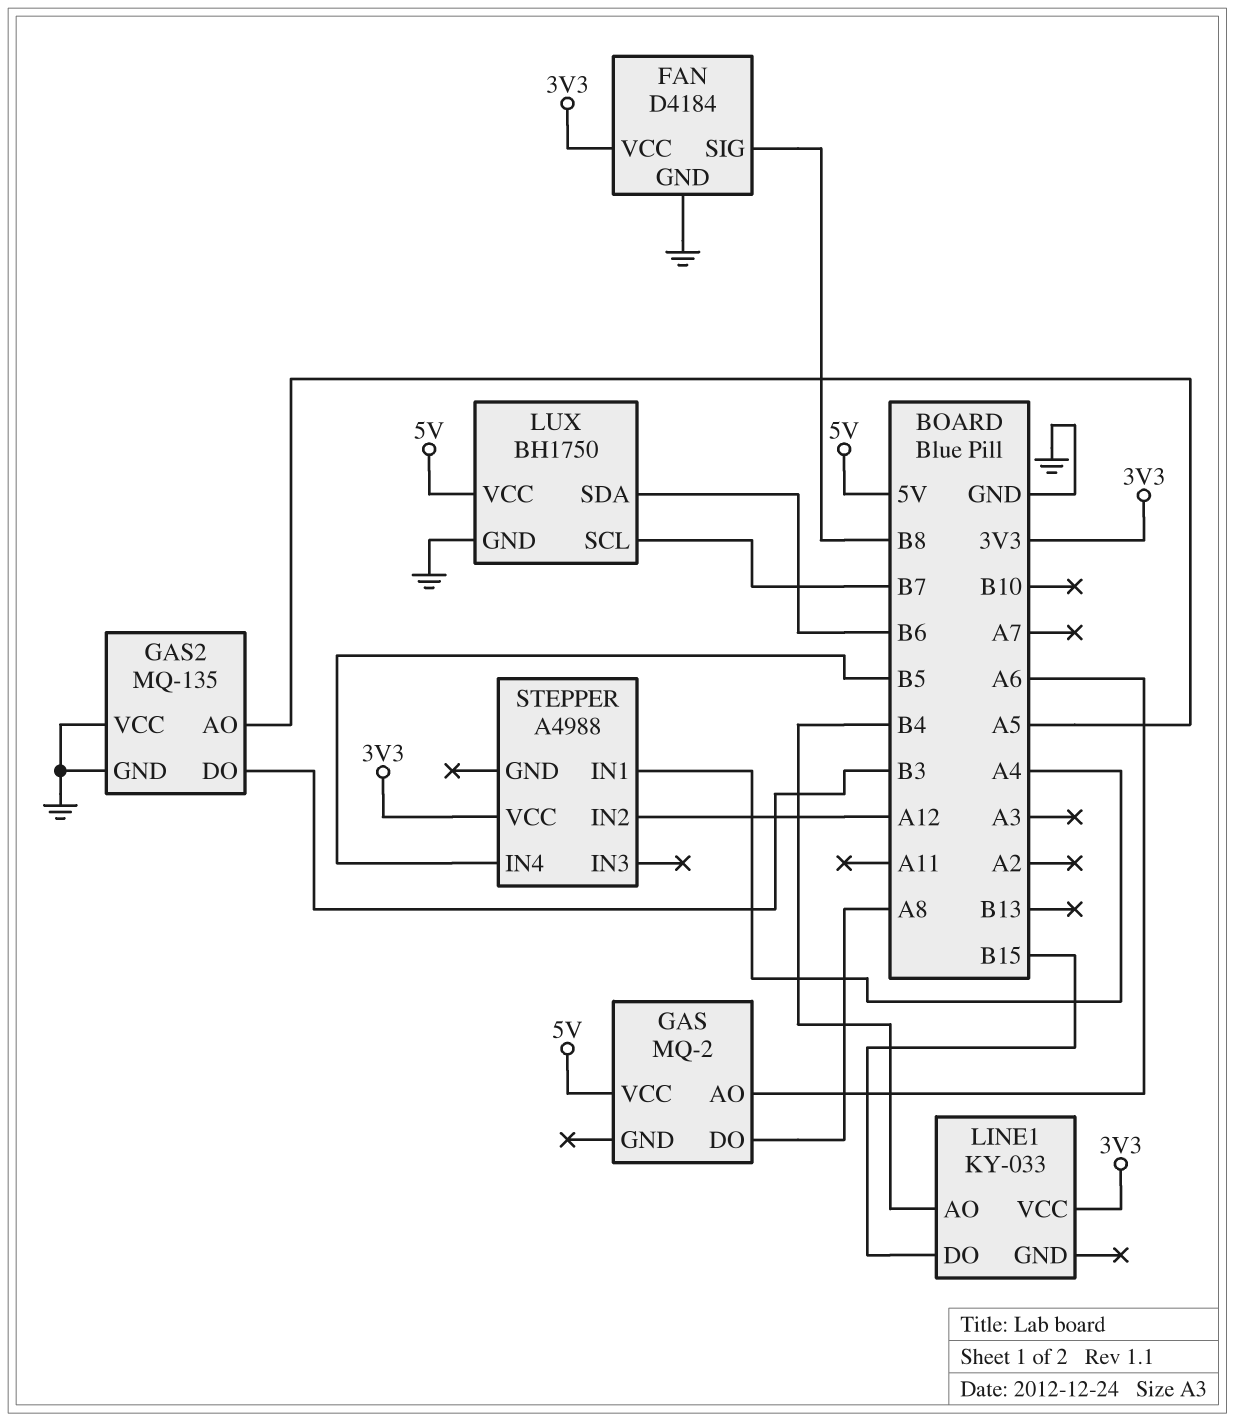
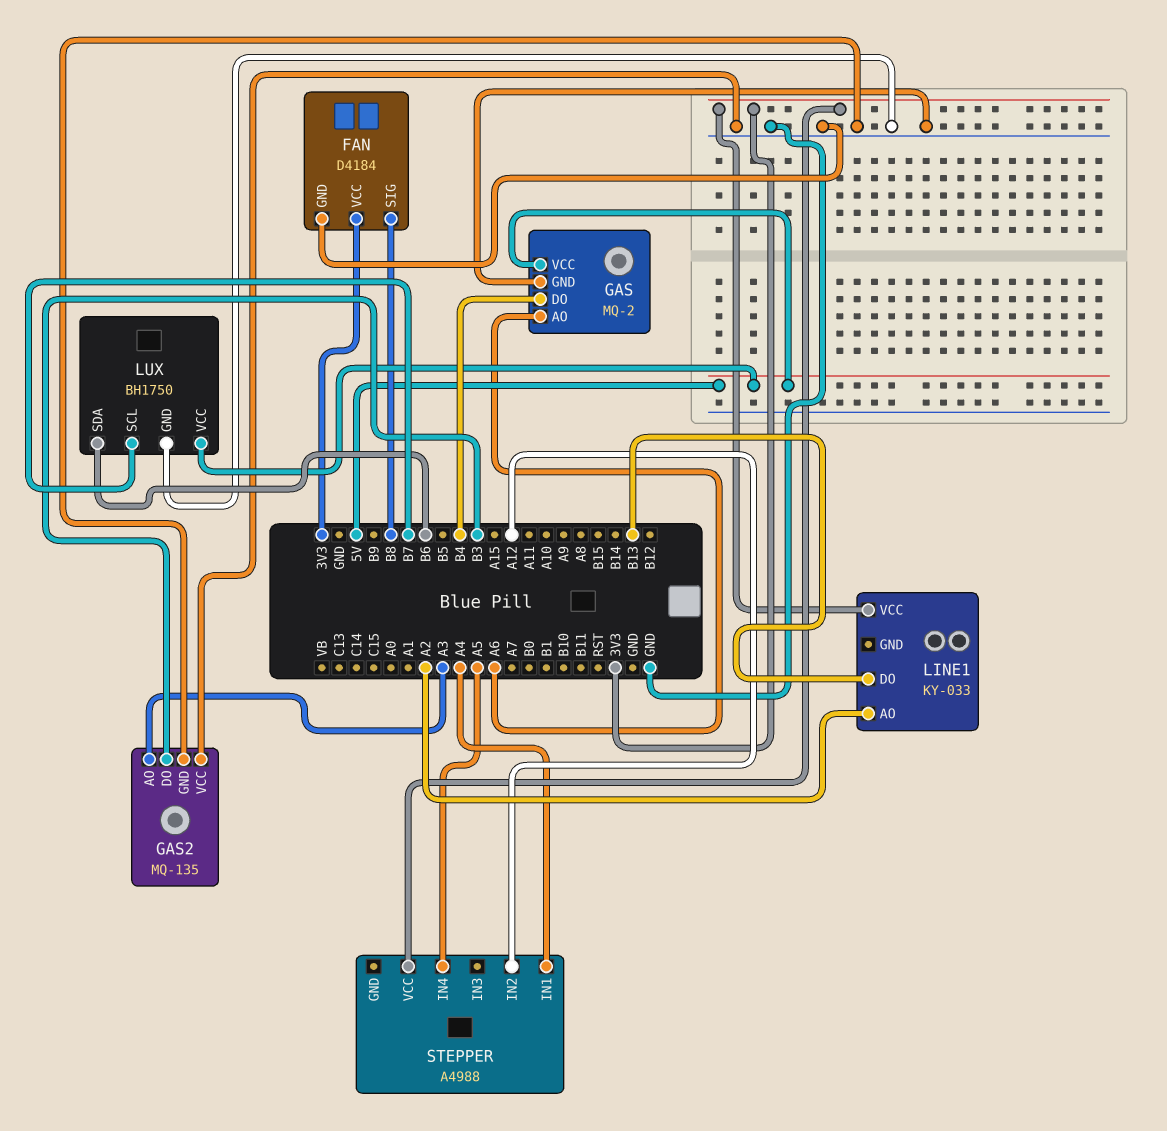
GAS pin DO: A8 -> B4
GAS pin GND: none -> GND
GAS2 pin AO: A5 -> A3
LINE1 pin AO: B4 -> A2
LINE1 pin DO: B15 -> B13
STEPPER pin IN4: B5 -> A5

